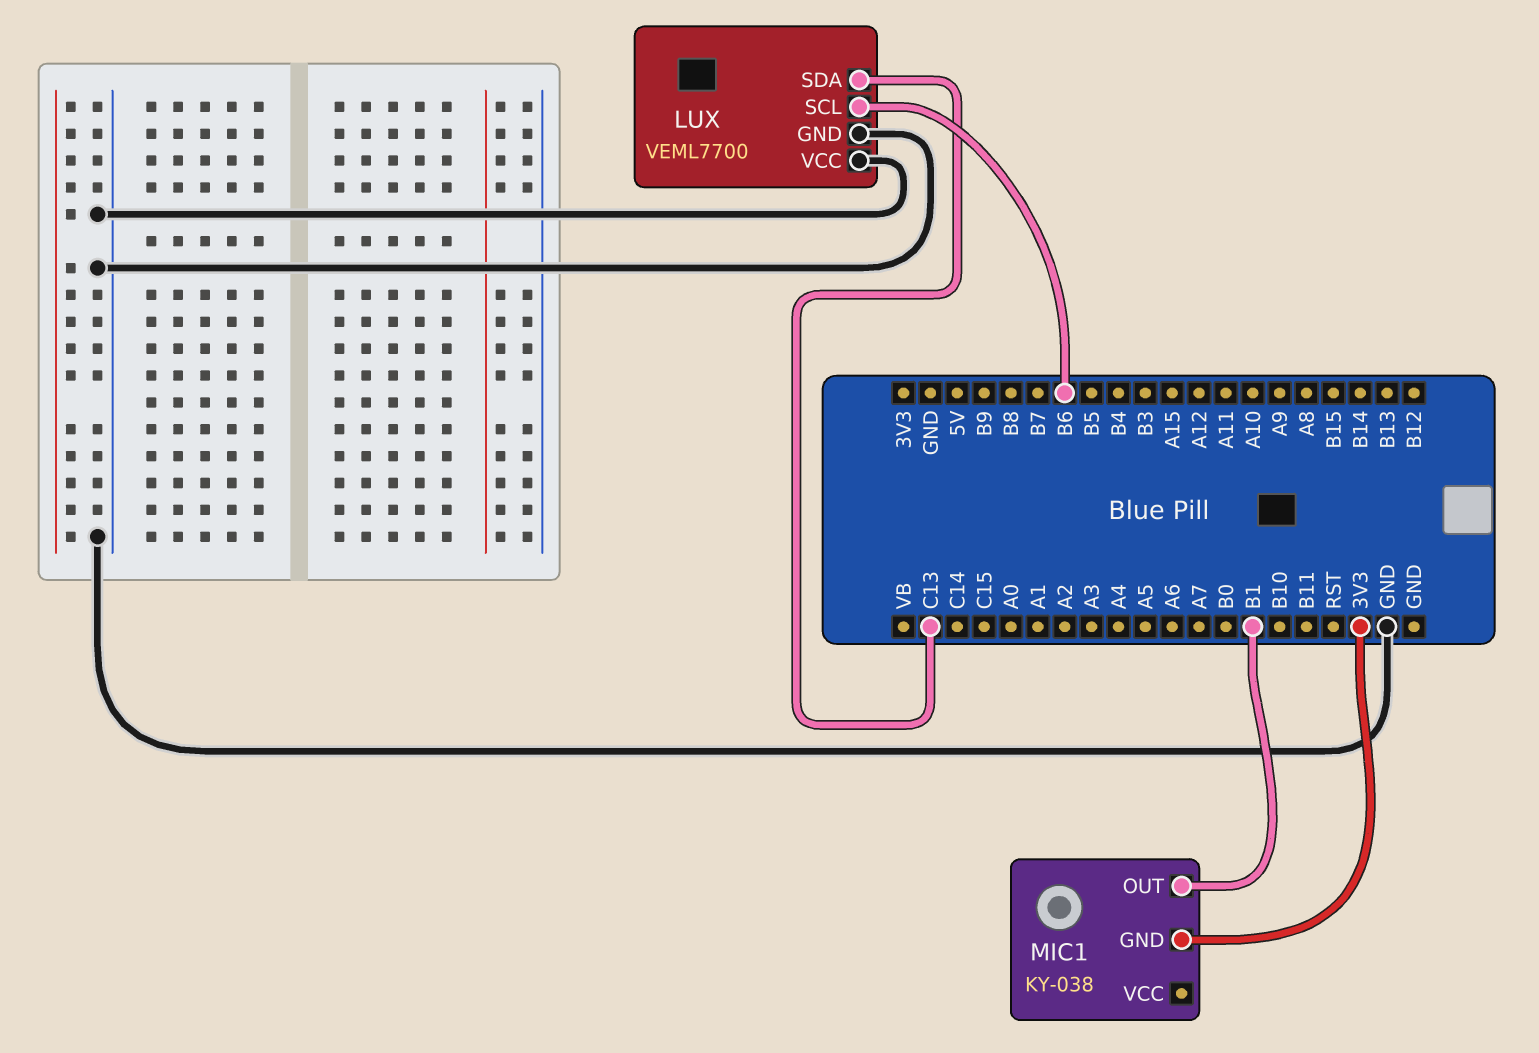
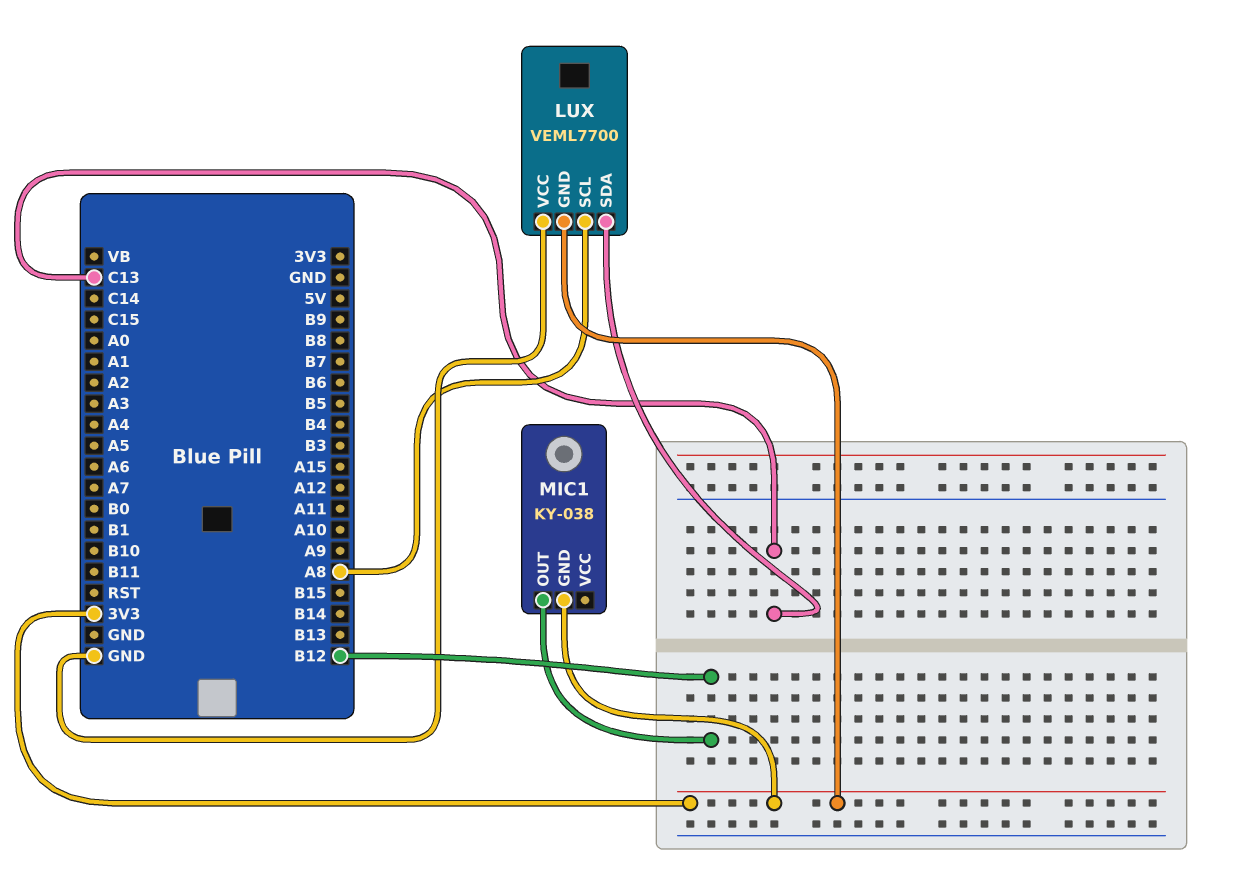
LUX pin GND: GND -> 3V3
LUX pin SCL: B6 -> A8
MIC1 pin OUT: B1 -> B12

